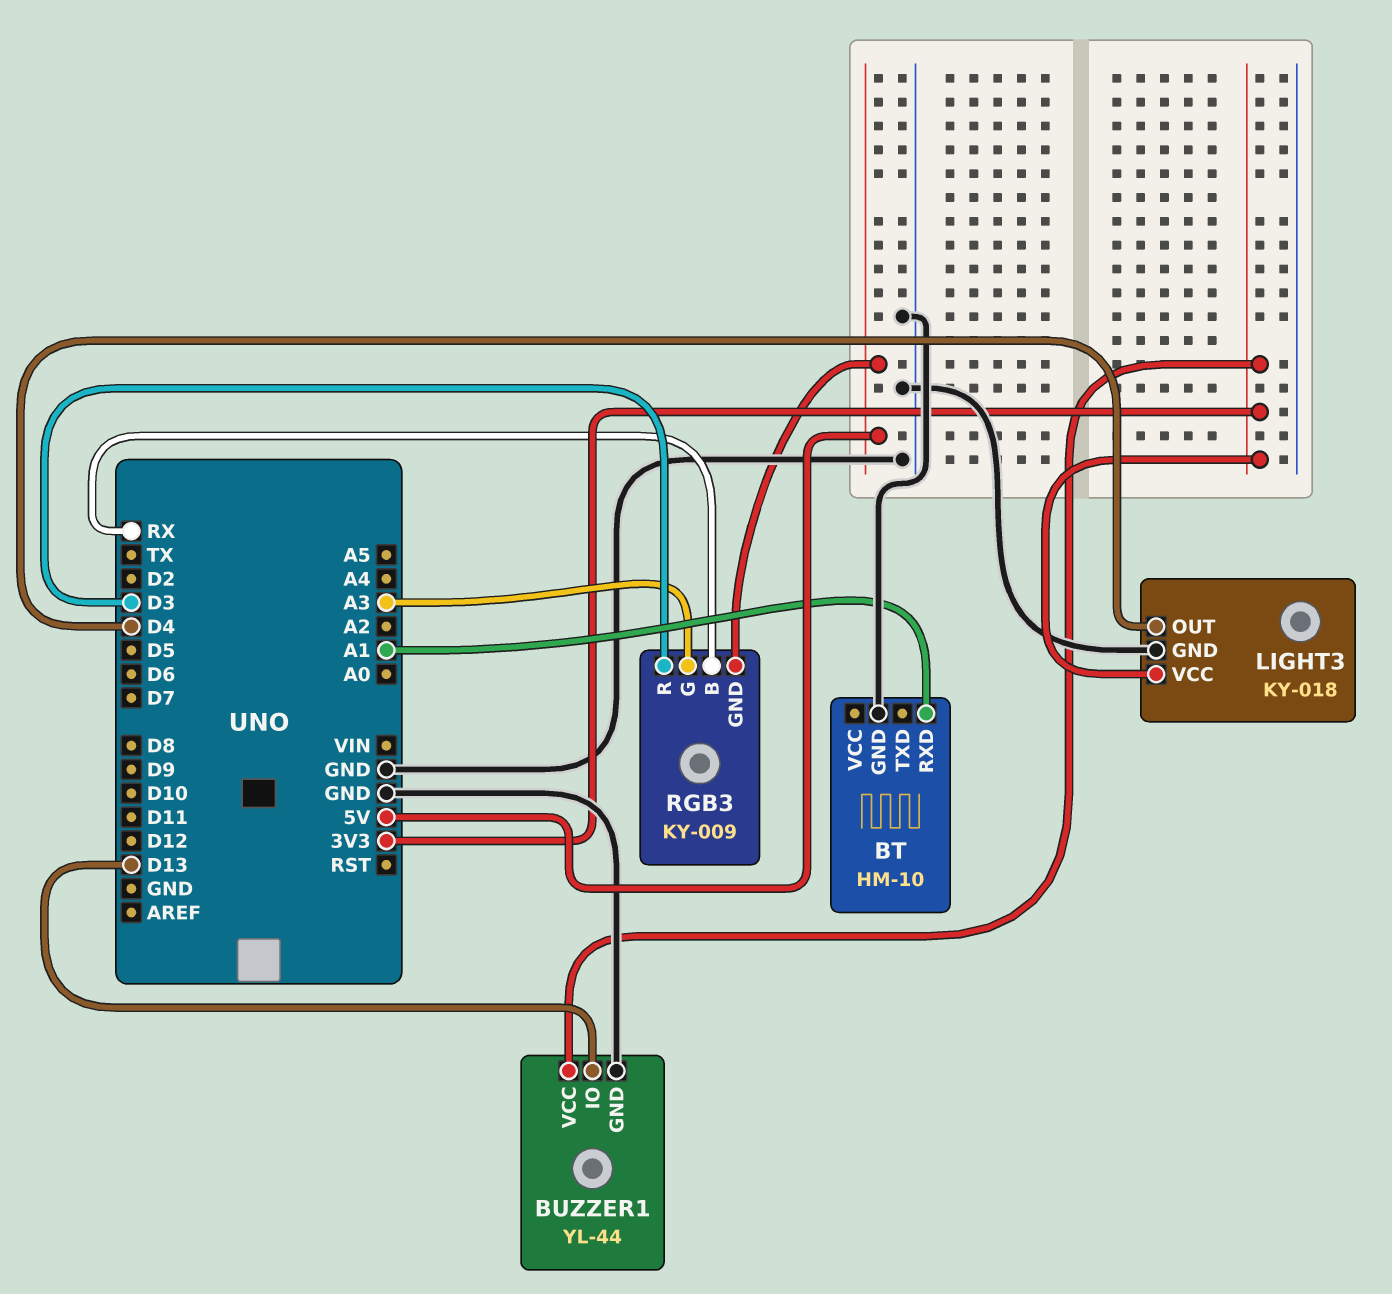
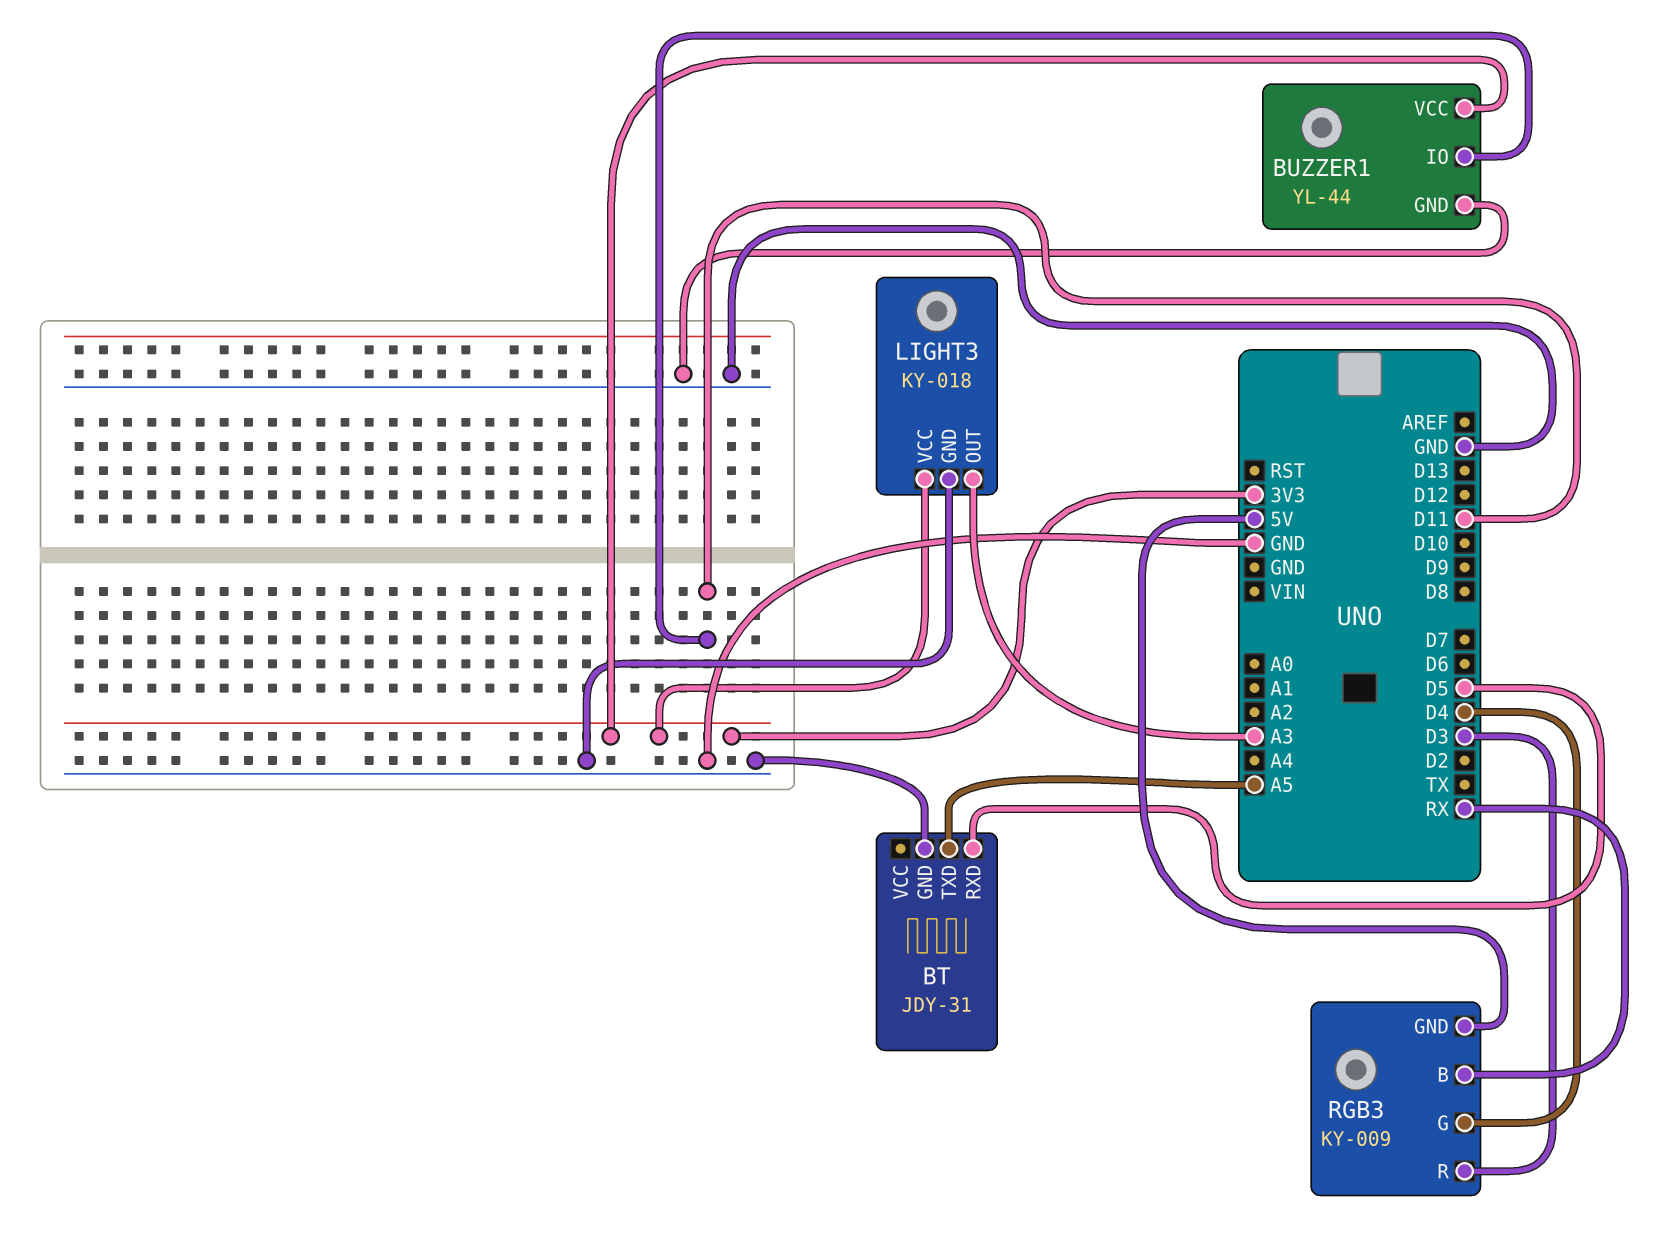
BT: HM-10 -> JDY-31
BT pin RXD: A1 -> D5
BT pin TXD: none -> A5
BUZZER1 pin IO: D13 -> D11
LIGHT3 pin OUT: D4 -> A3
RGB3 pin G: A3 -> D4

